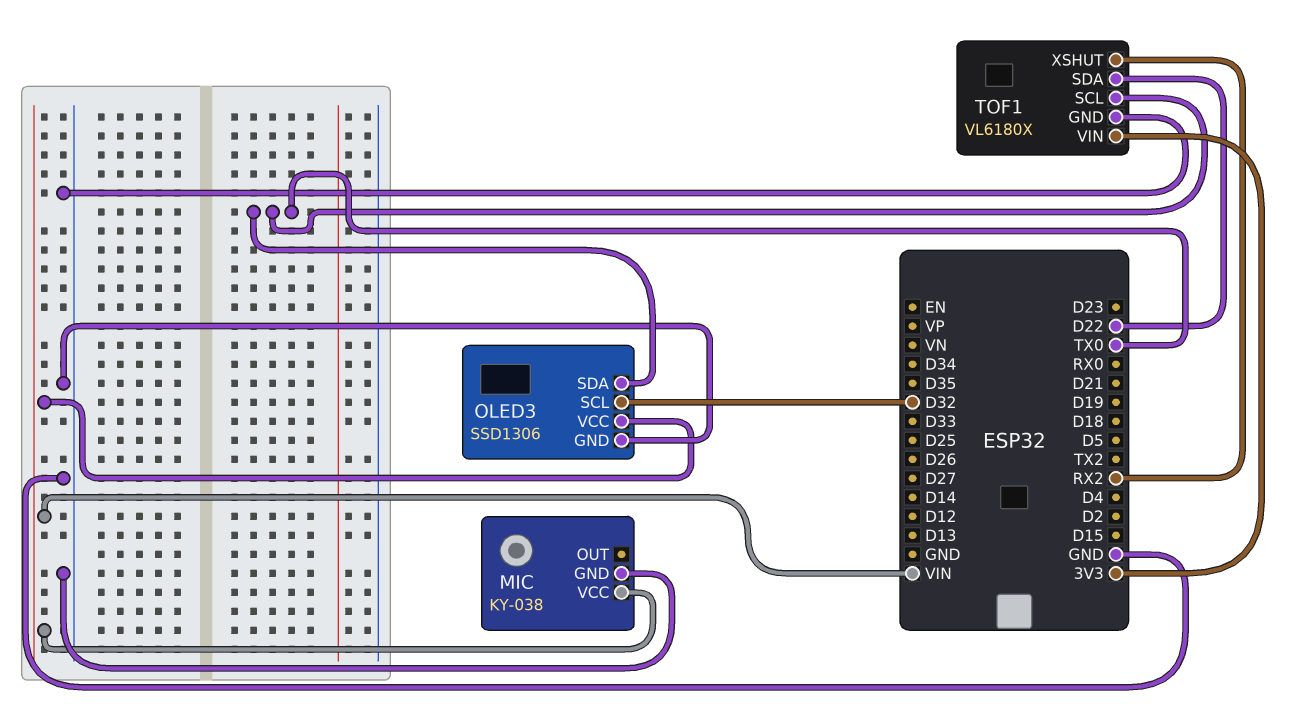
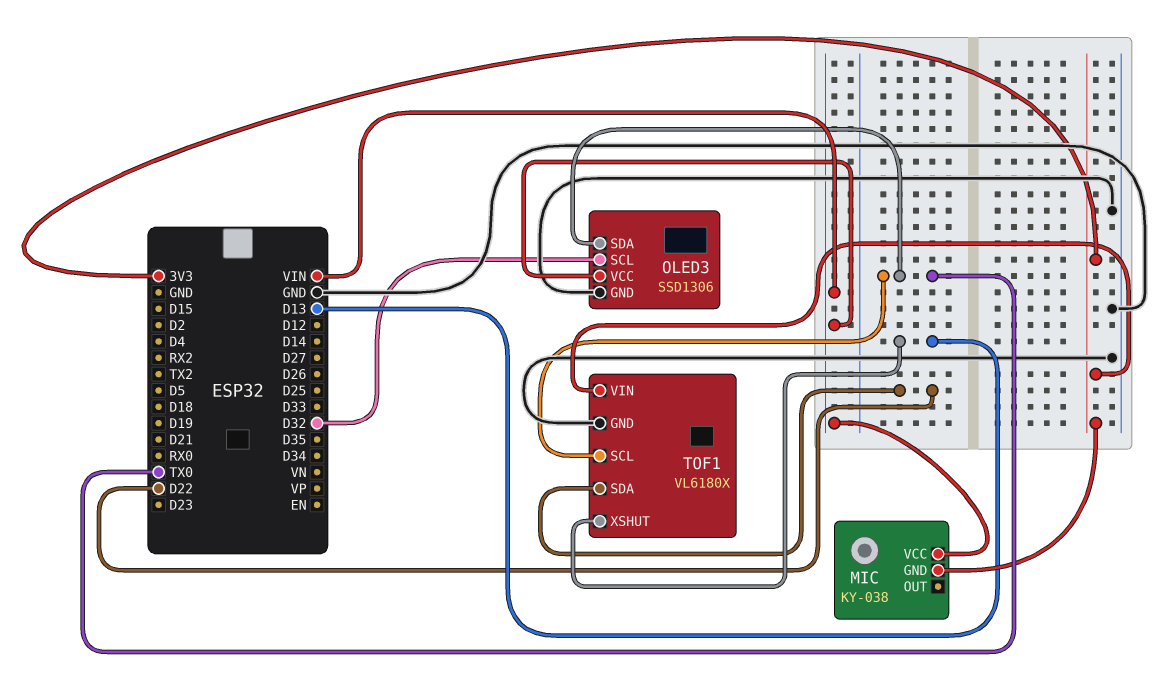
MIC pin GND: GND -> 3V3
TOF1 pin XSHUT: RX2 -> D13

